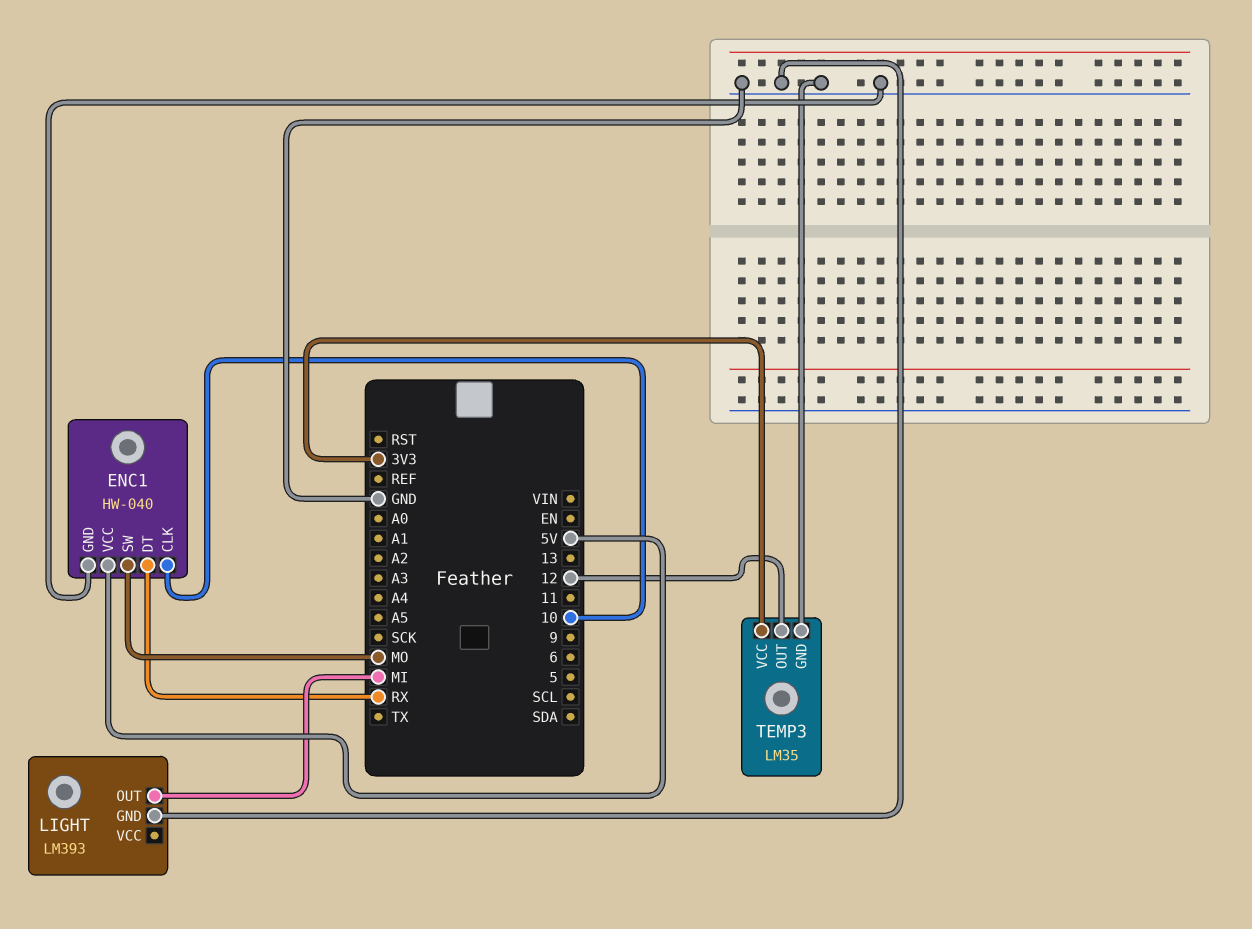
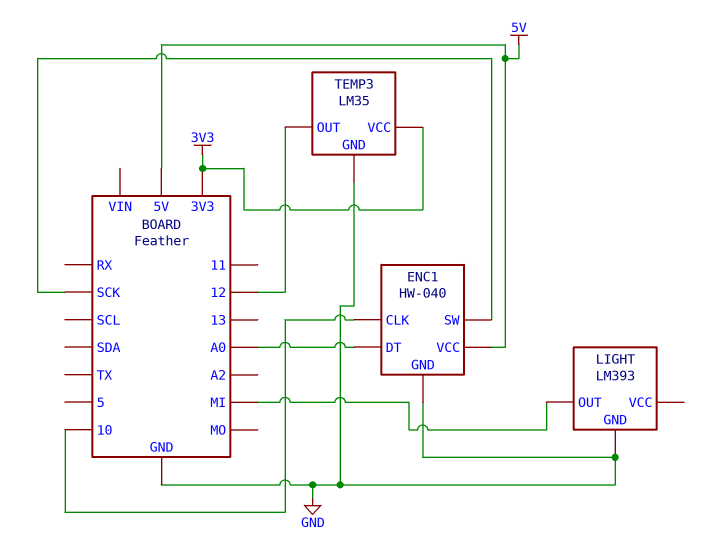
ENC1 pin DT: RX -> A0
ENC1 pin SW: MO -> SCK

